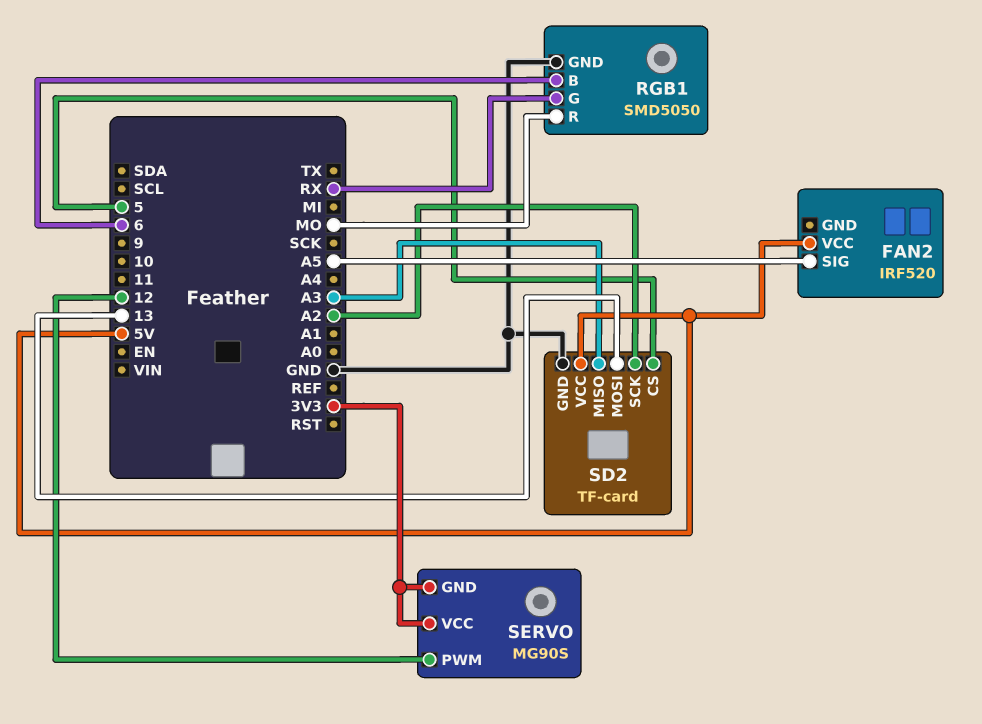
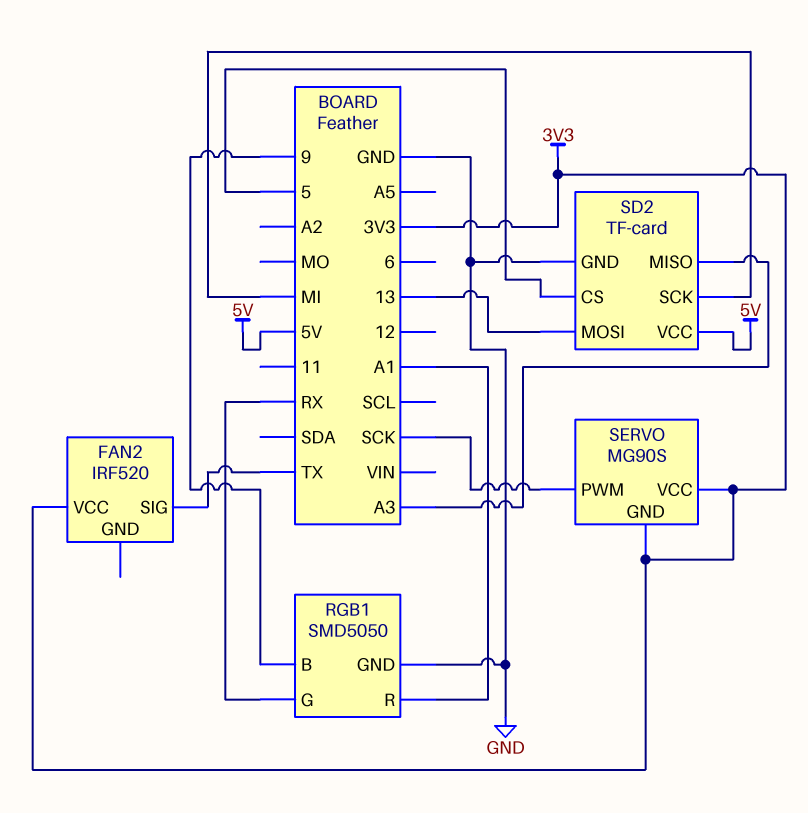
FAN2 pin SIG: A5 -> TX
FAN2 pin VCC: 5V -> 3V3
RGB1 pin B: 6 -> 9
RGB1 pin R: MO -> A1
SD2 pin SCK: A2 -> MI
SERVO pin PWM: 12 -> SCK

